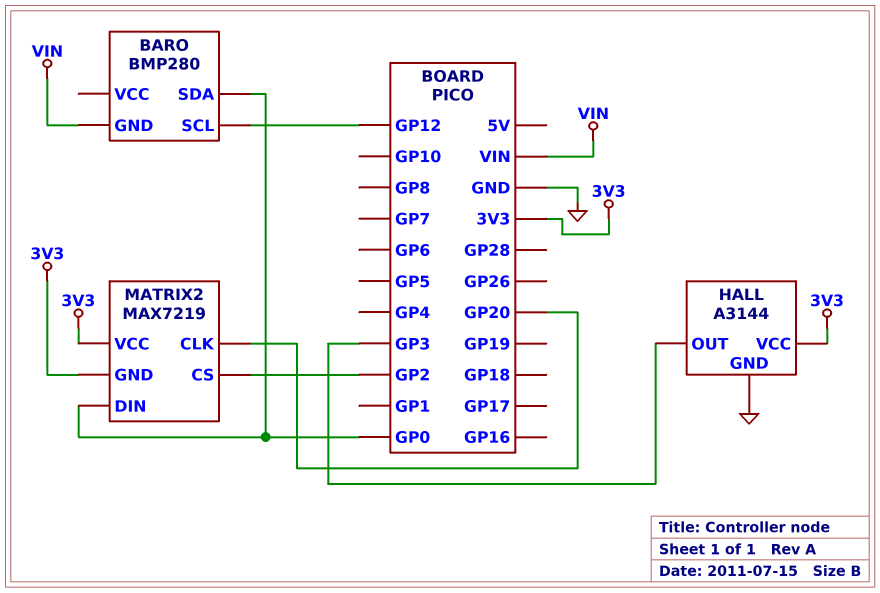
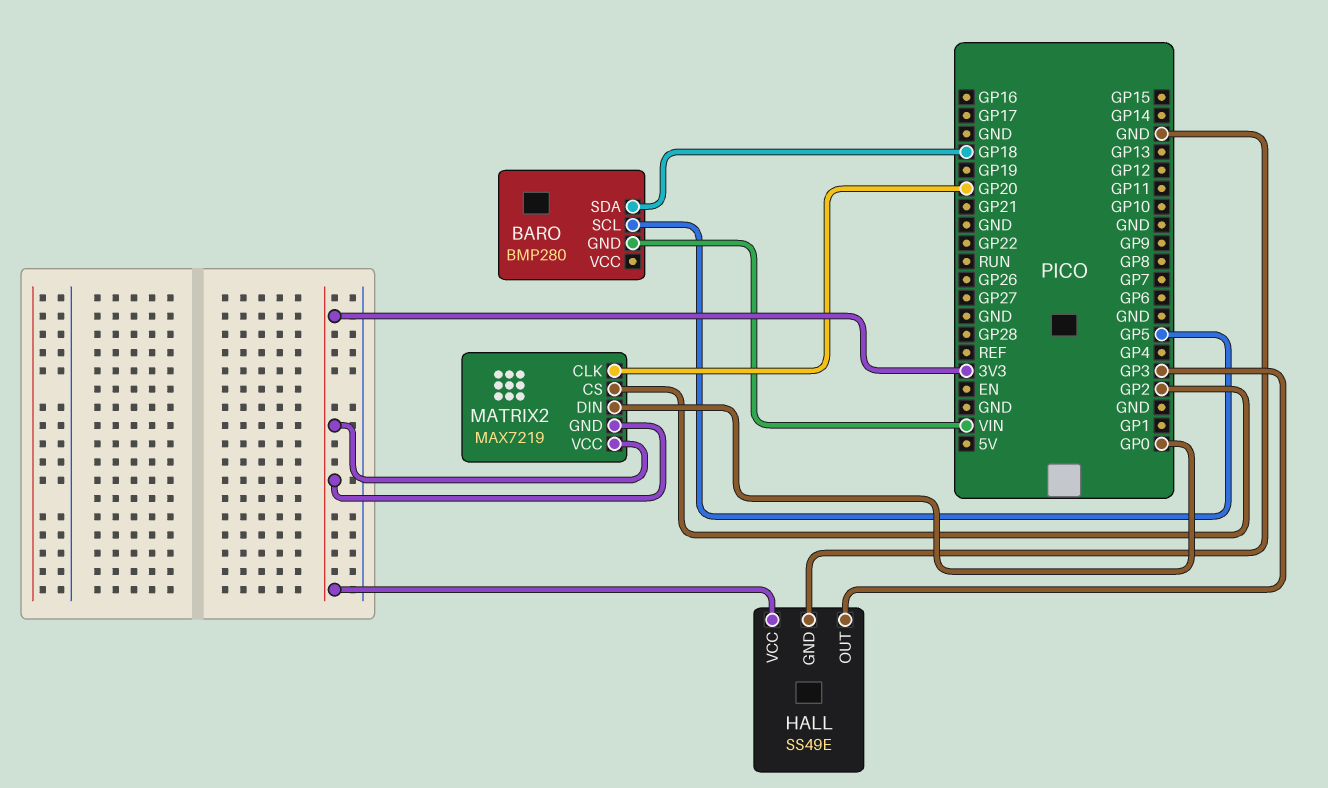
BARO pin SCL: GP12 -> GP5
BARO pin SDA: GP0 -> GP18
HALL: A3144 -> SS49E

